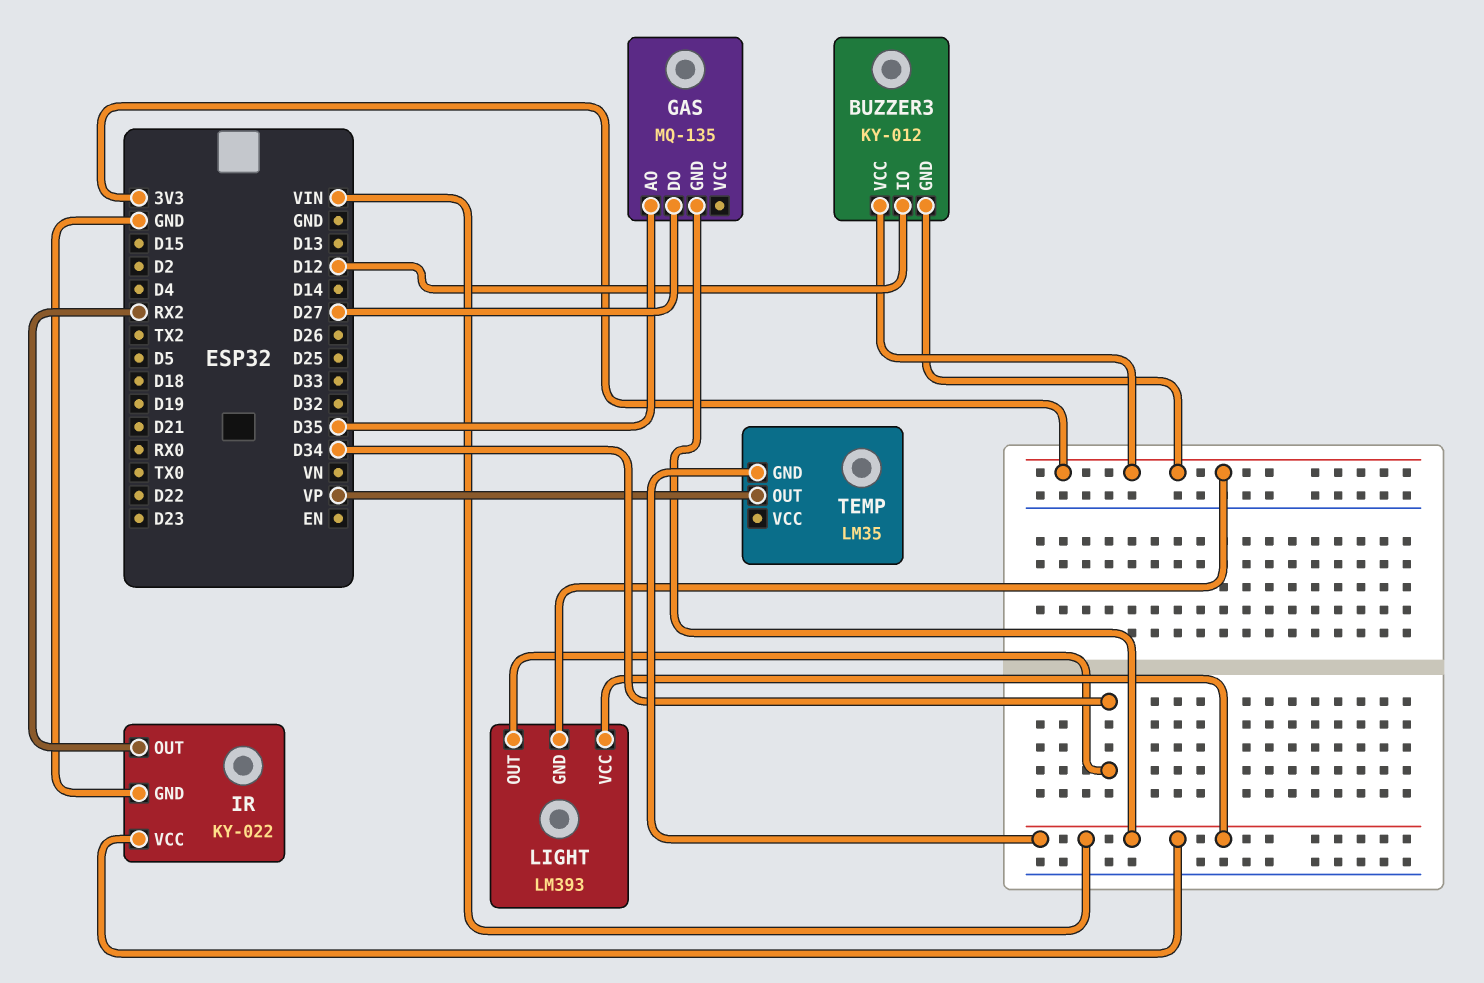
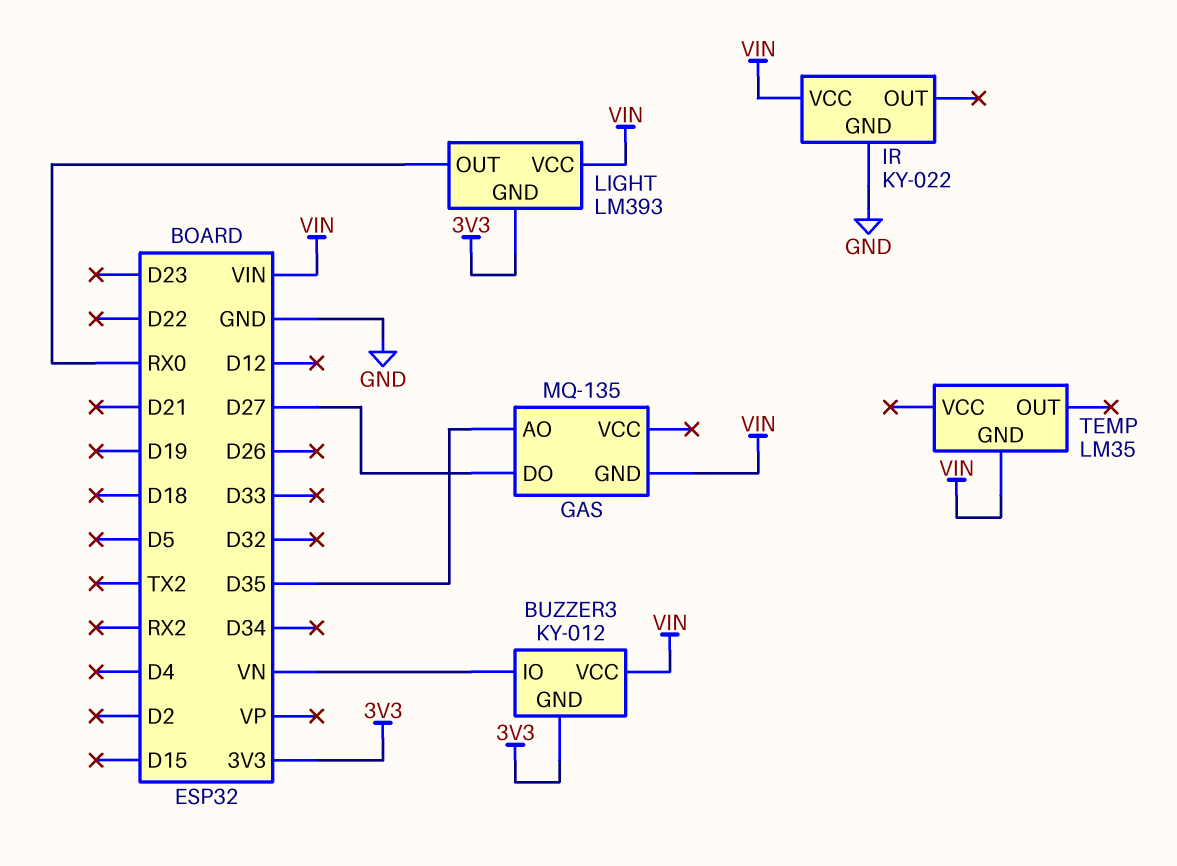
BUZZER3 pin IO: D12 -> VN
BUZZER3 pin VCC: 3V3 -> VIN
IR pin OUT: RX2 -> none
LIGHT pin OUT: D34 -> RX0
TEMP pin OUT: VP -> none

